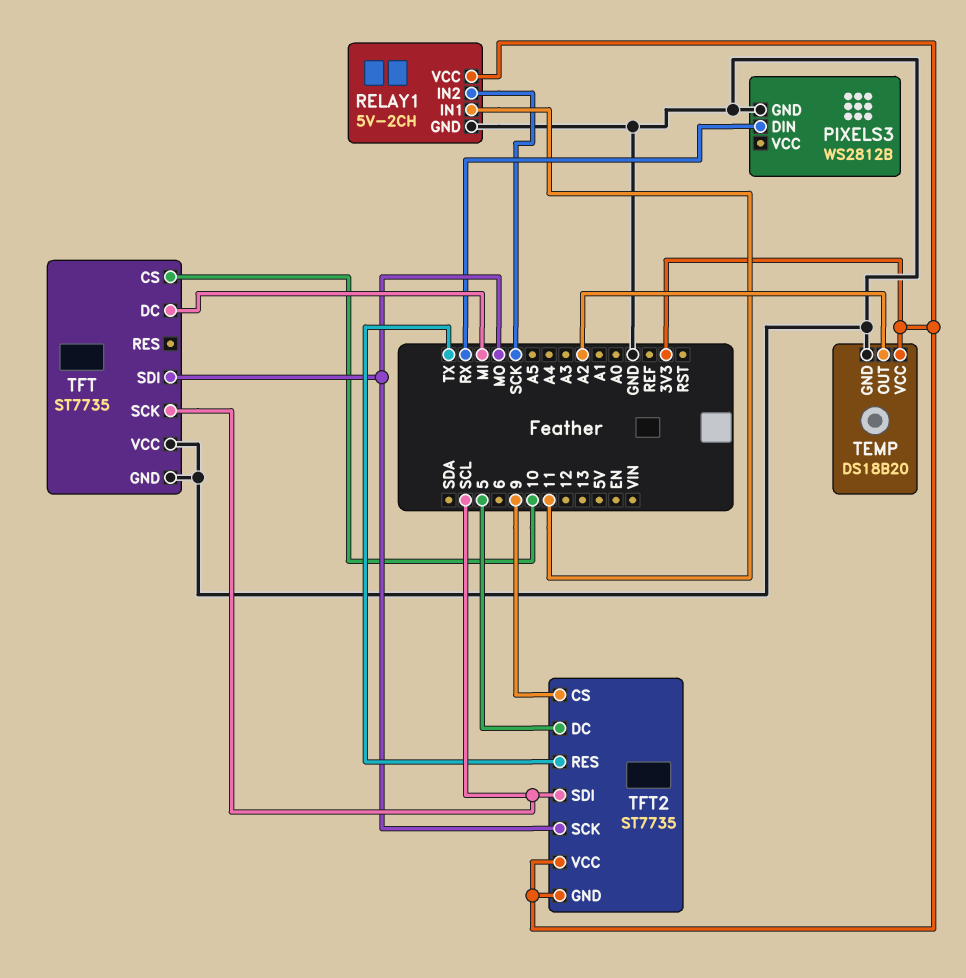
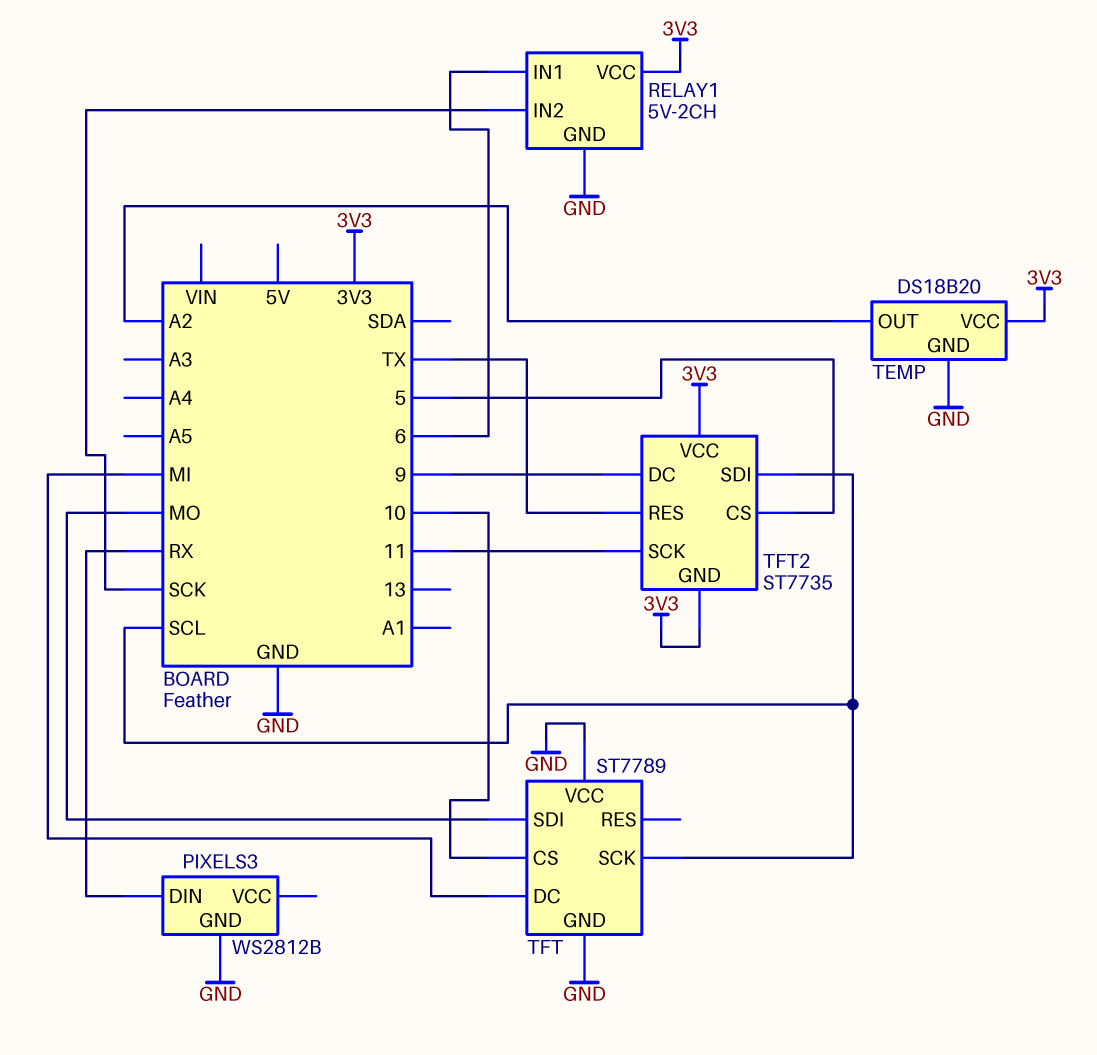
RELAY1 pin IN1: 11 -> 6
TFT: ST7735 -> ST7789
TFT2 pin CS: 9 -> 5
TFT2 pin DC: 5 -> 9
TFT2 pin SCK: MO -> 11

